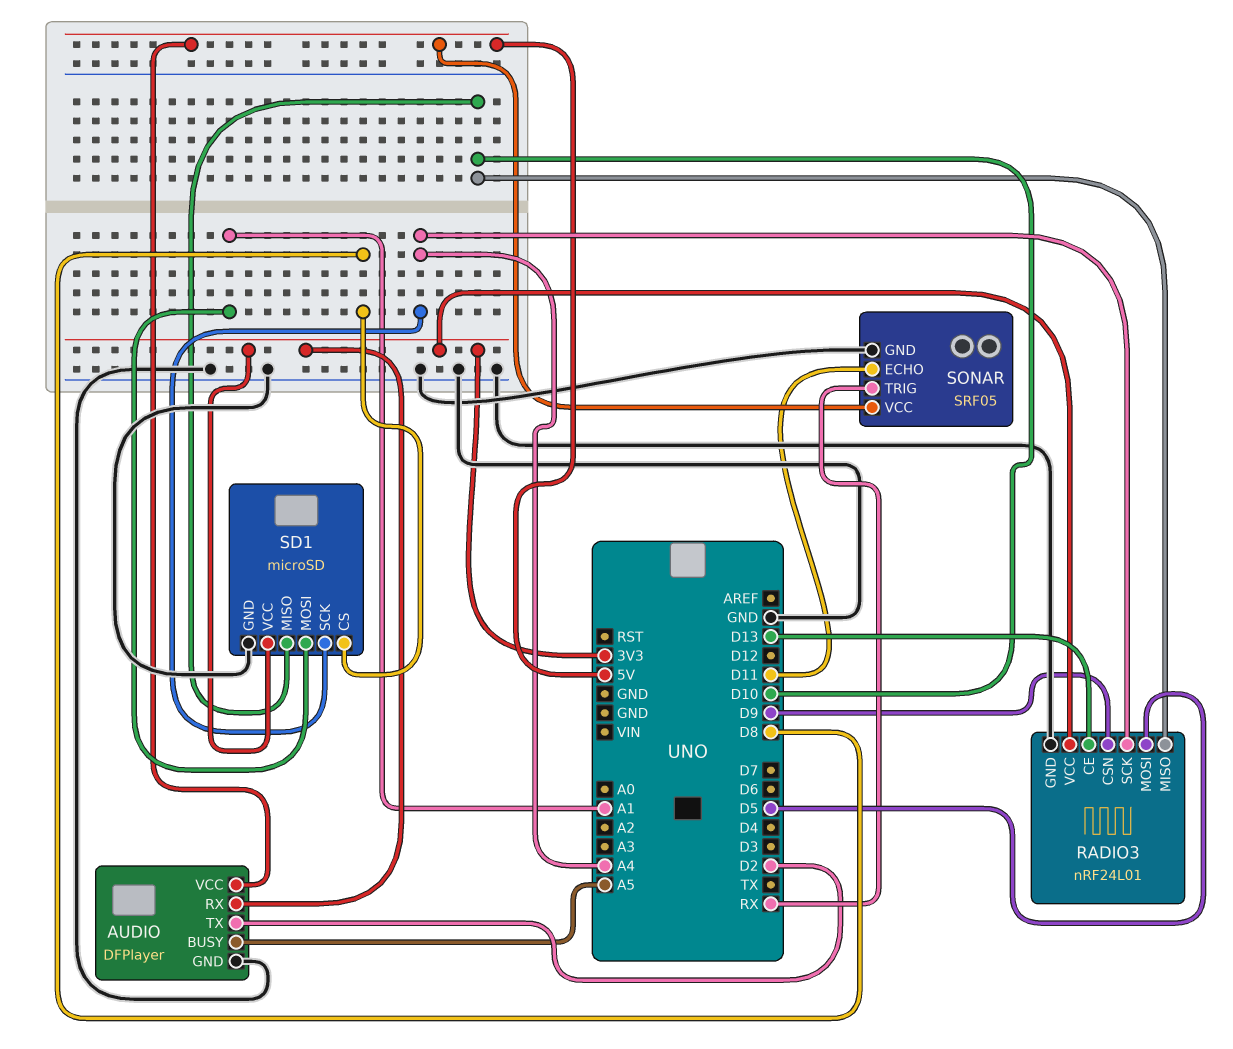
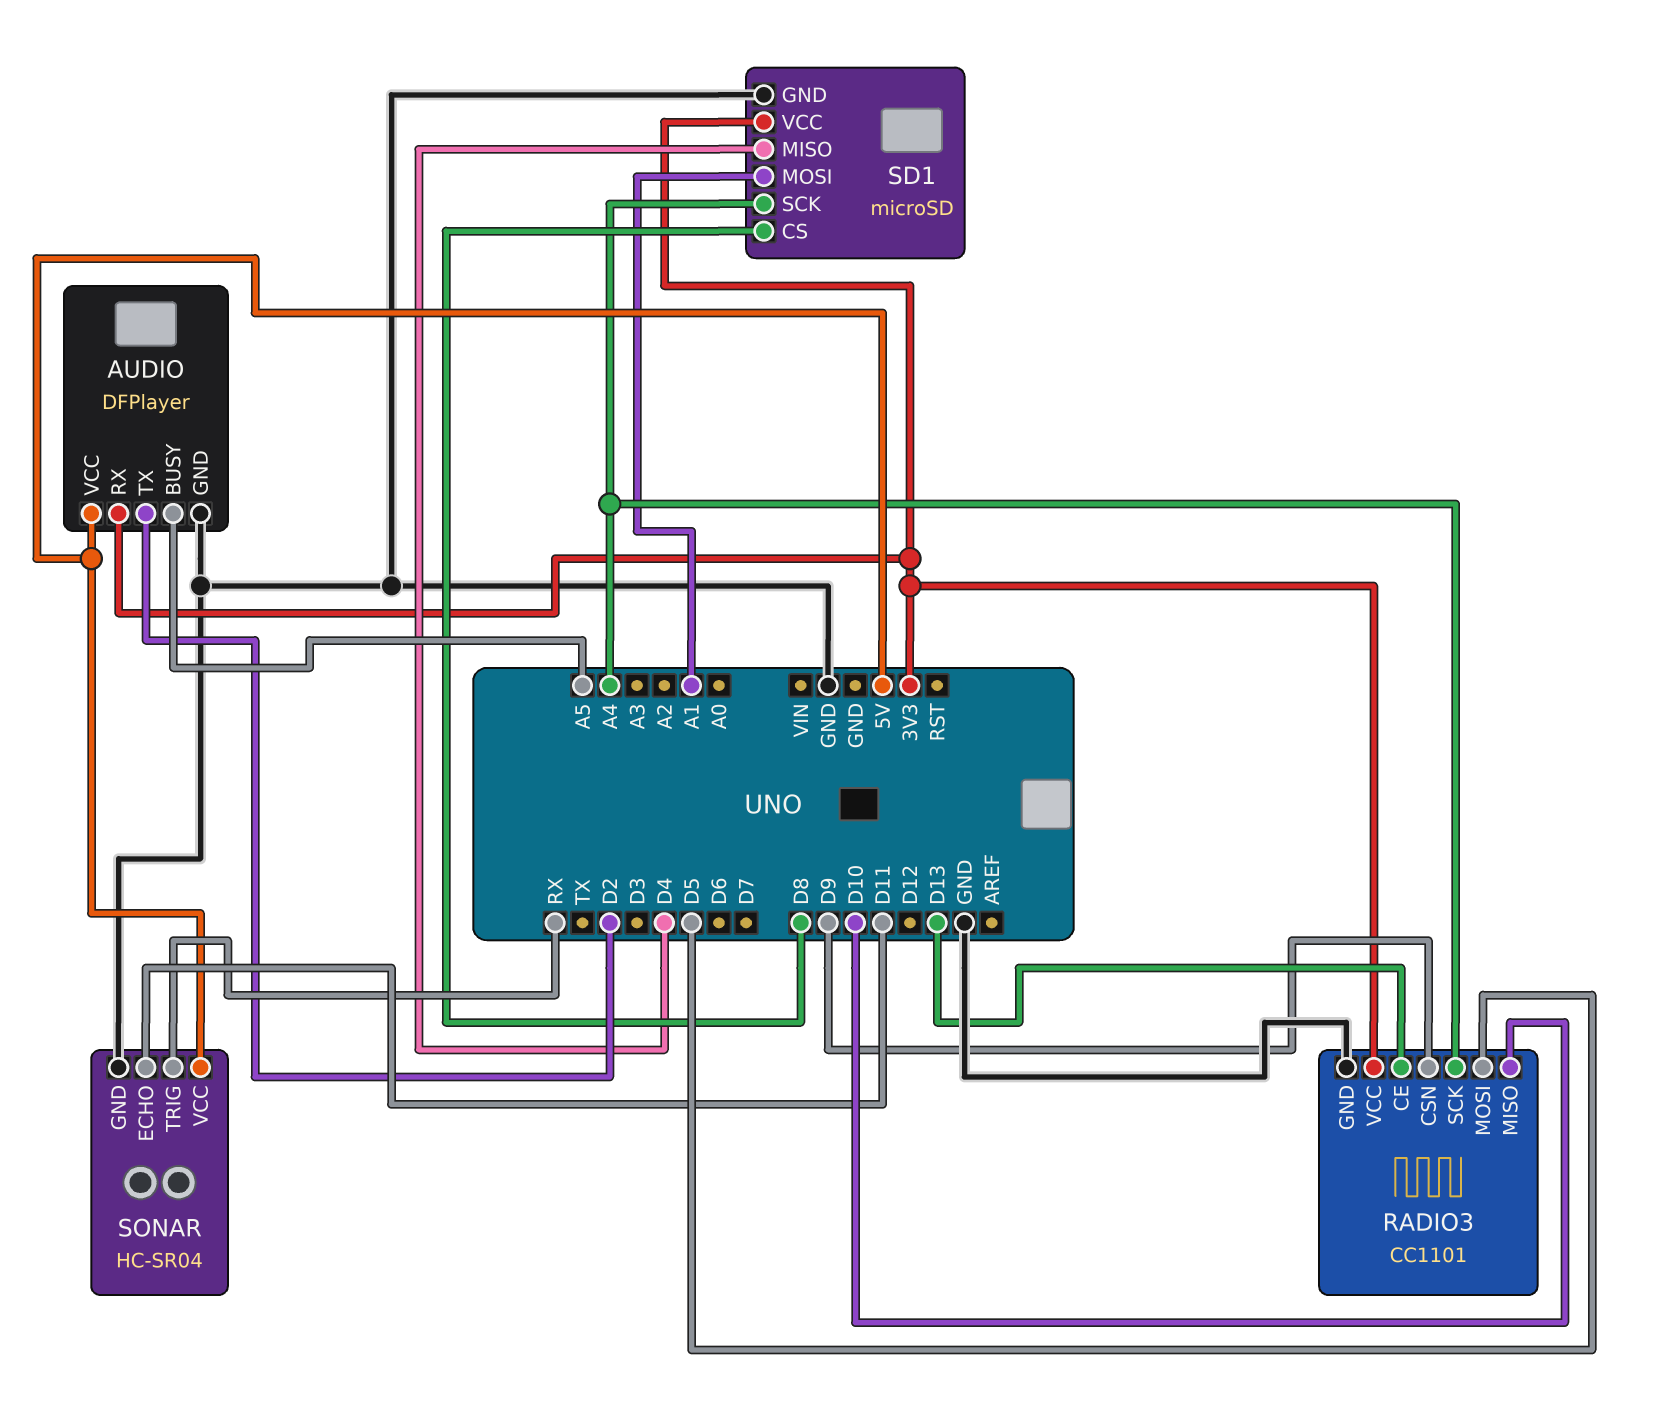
RADIO3: nRF24L01 -> CC1101
SD1 pin MISO: D10 -> D4
SONAR: SRF05 -> HC-SR04

